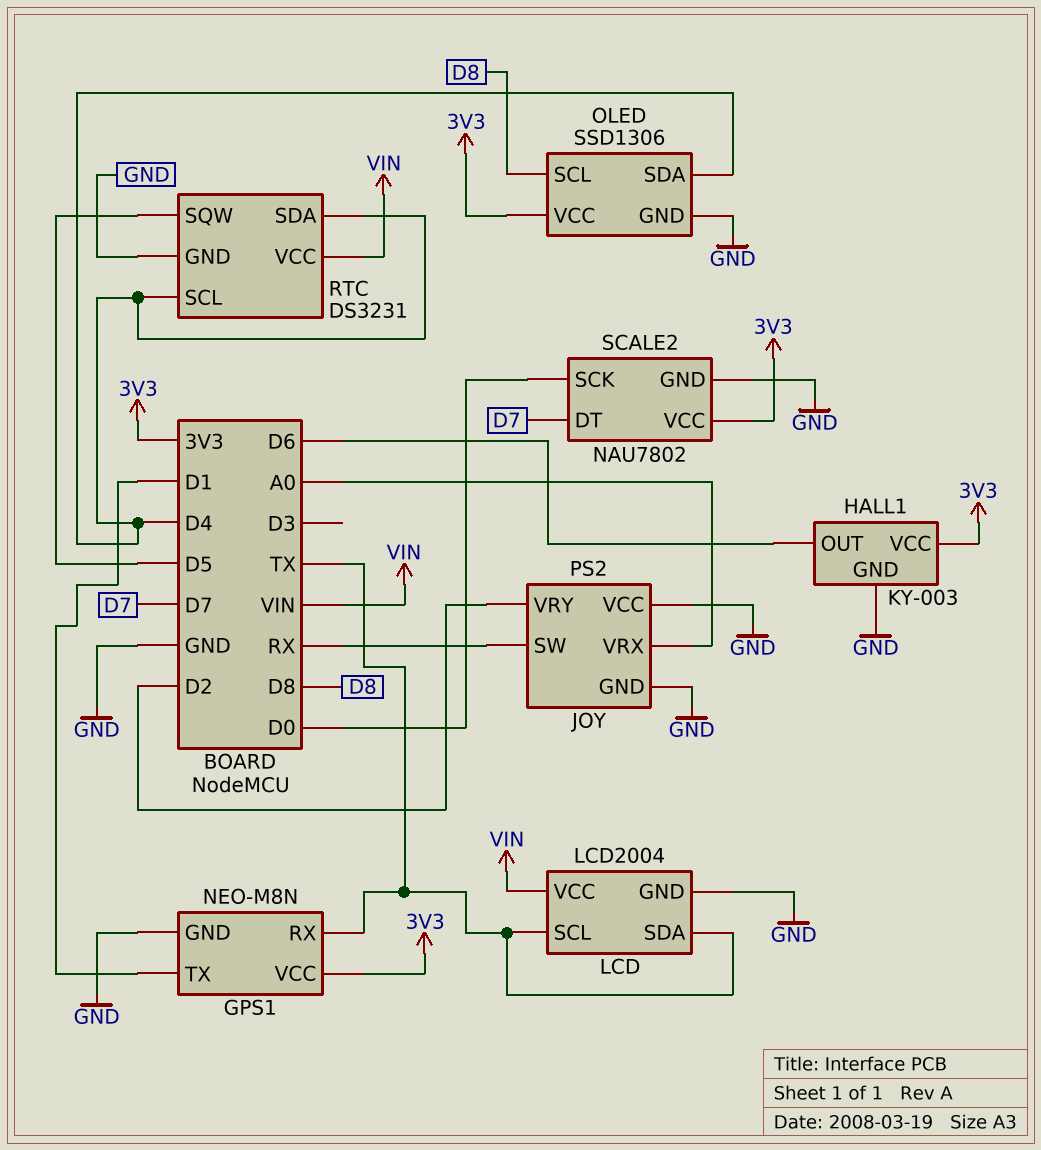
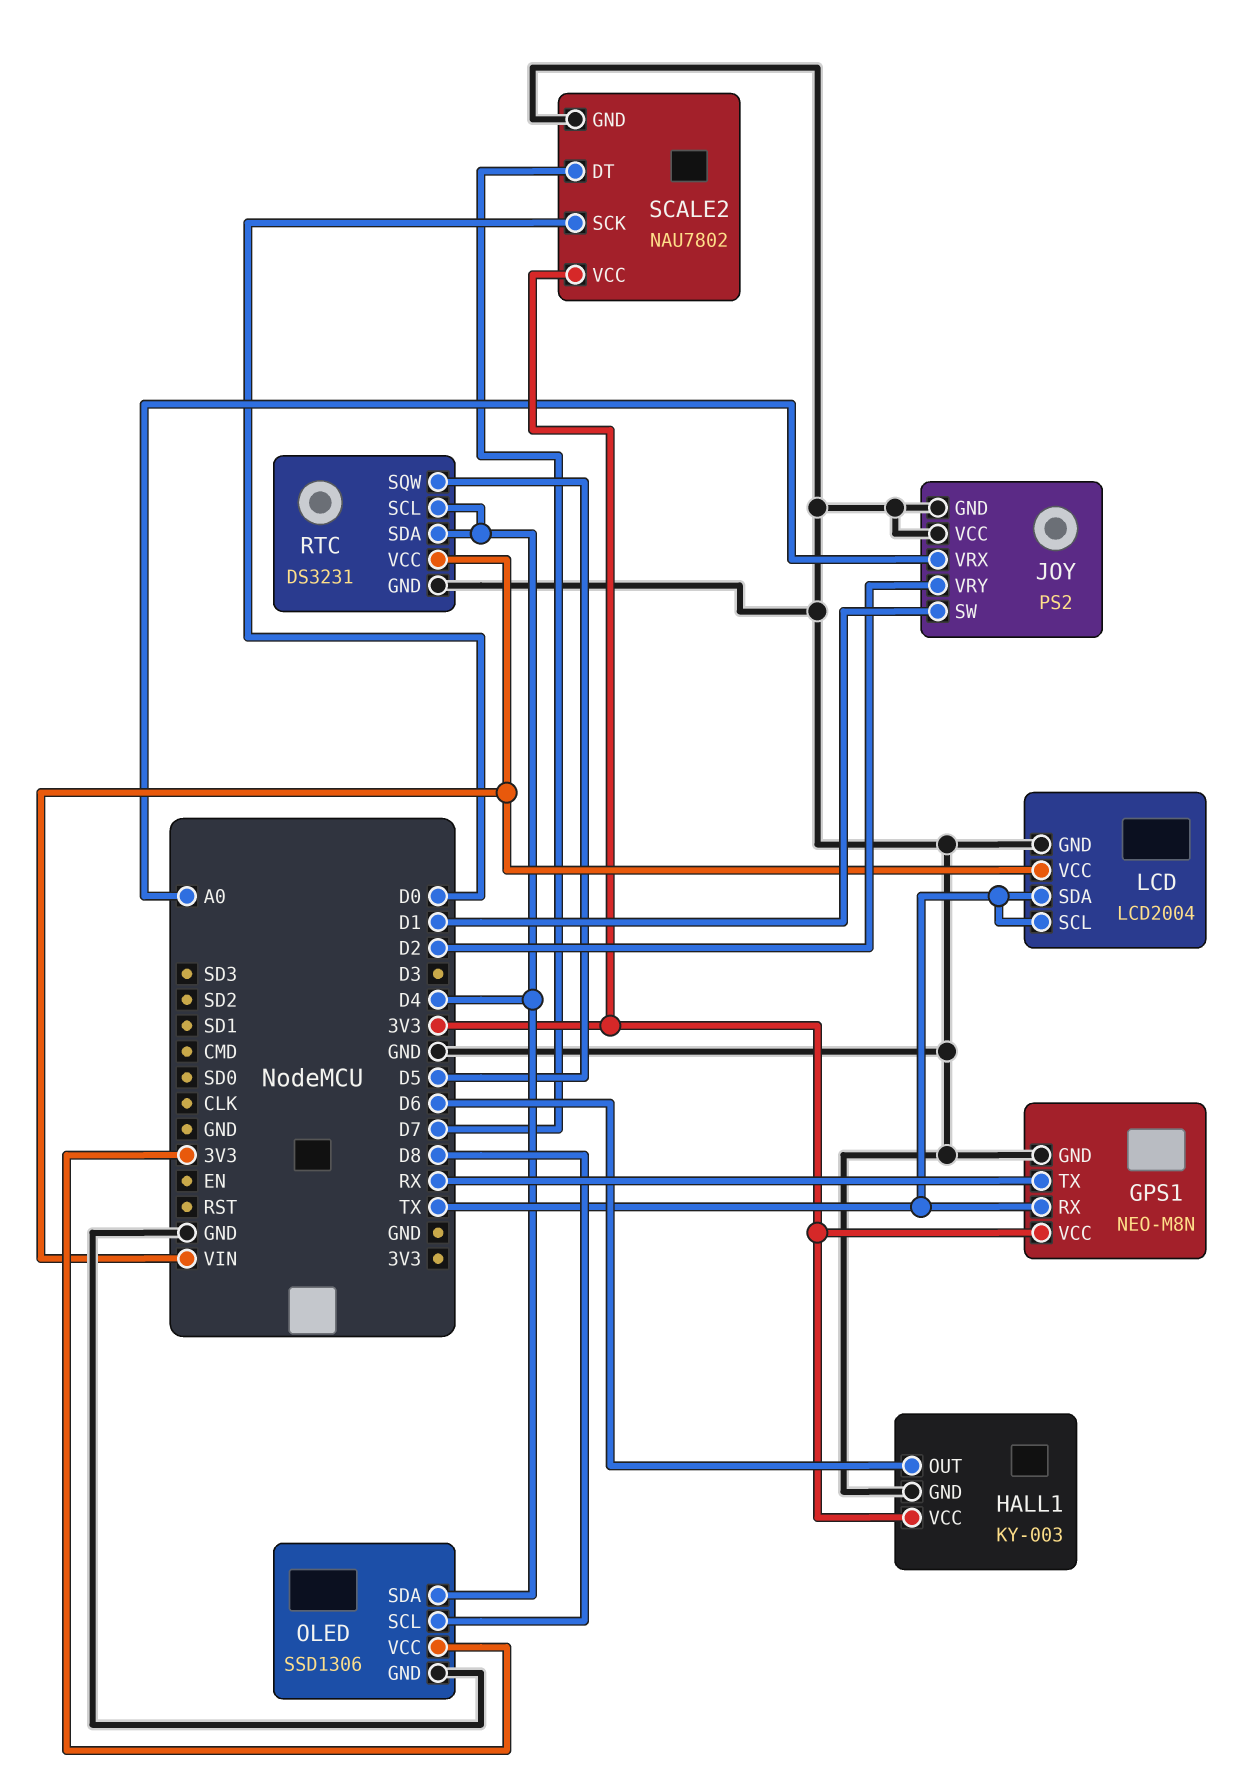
GPS1 pin TX: D1 -> RX
JOY pin SW: RX -> D1

